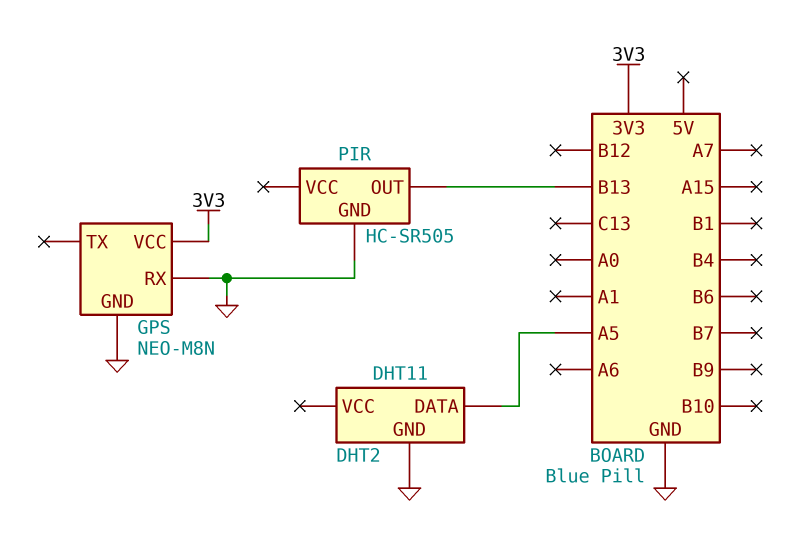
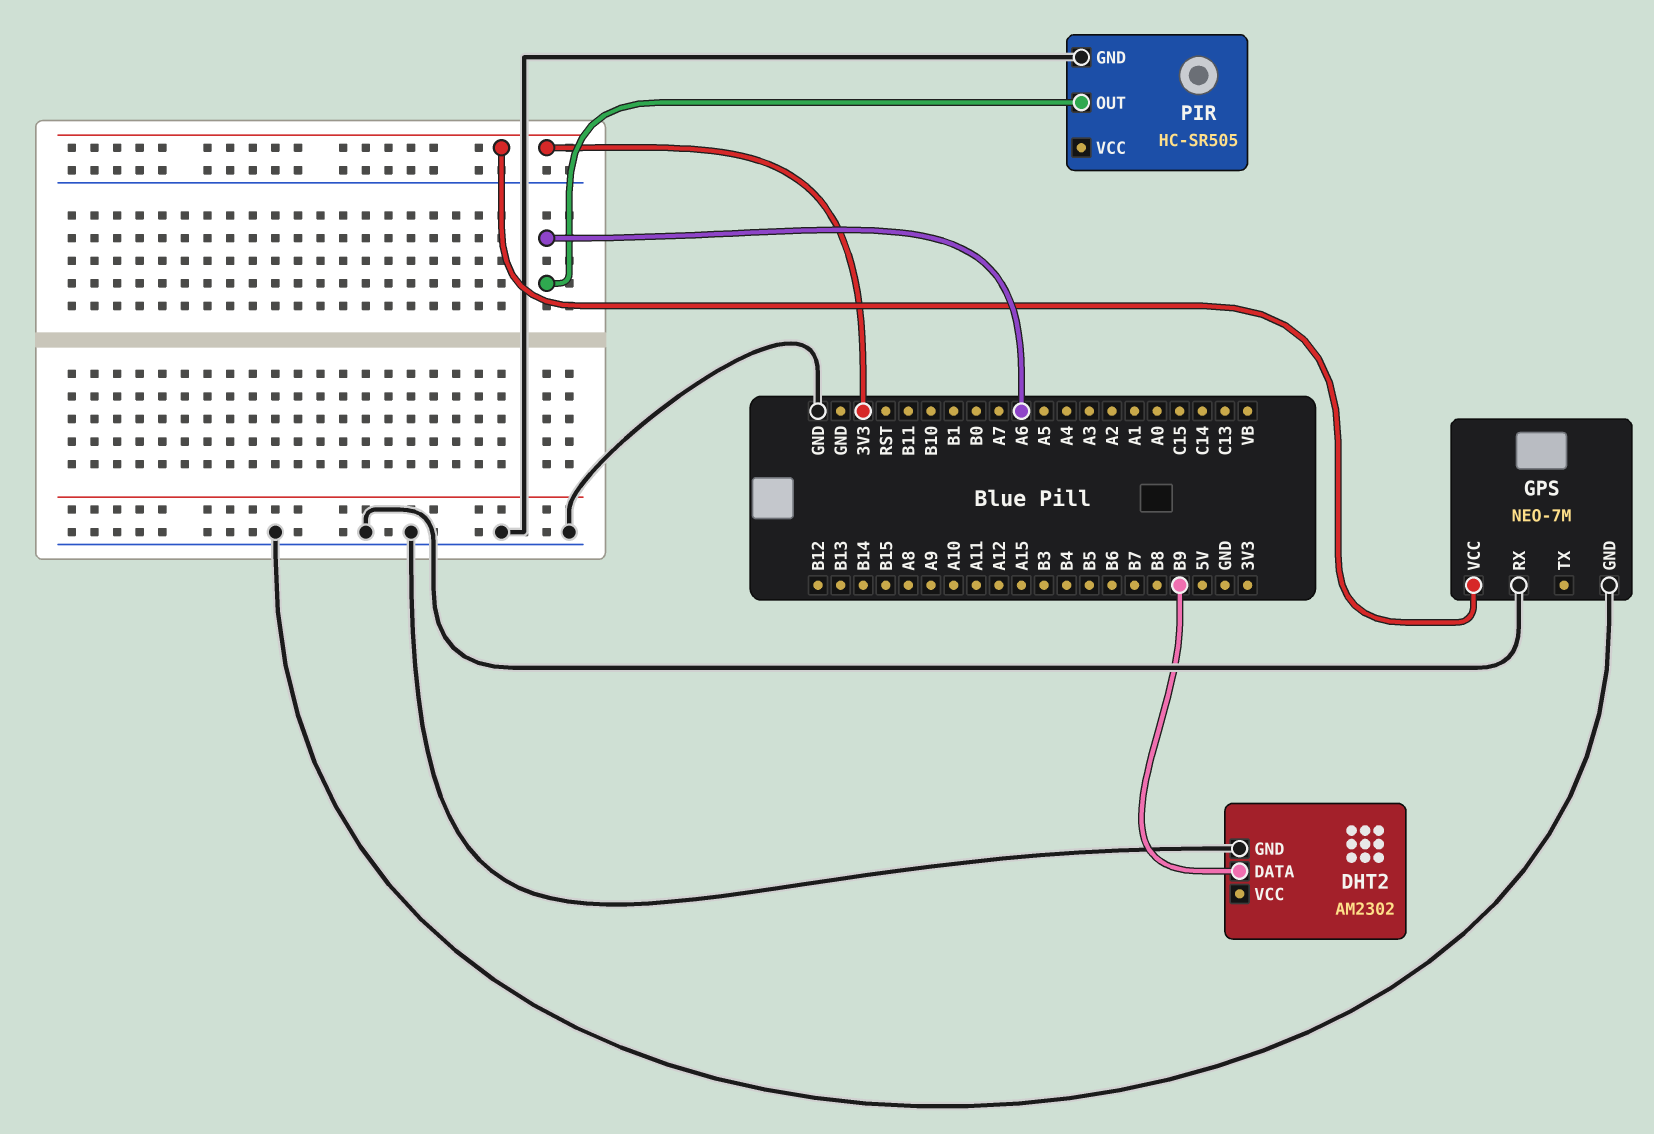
DHT2: DHT11 -> AM2302
DHT2 pin DATA: A5 -> B9
GPS: NEO-M8N -> NEO-7M
PIR pin OUT: B13 -> A6

